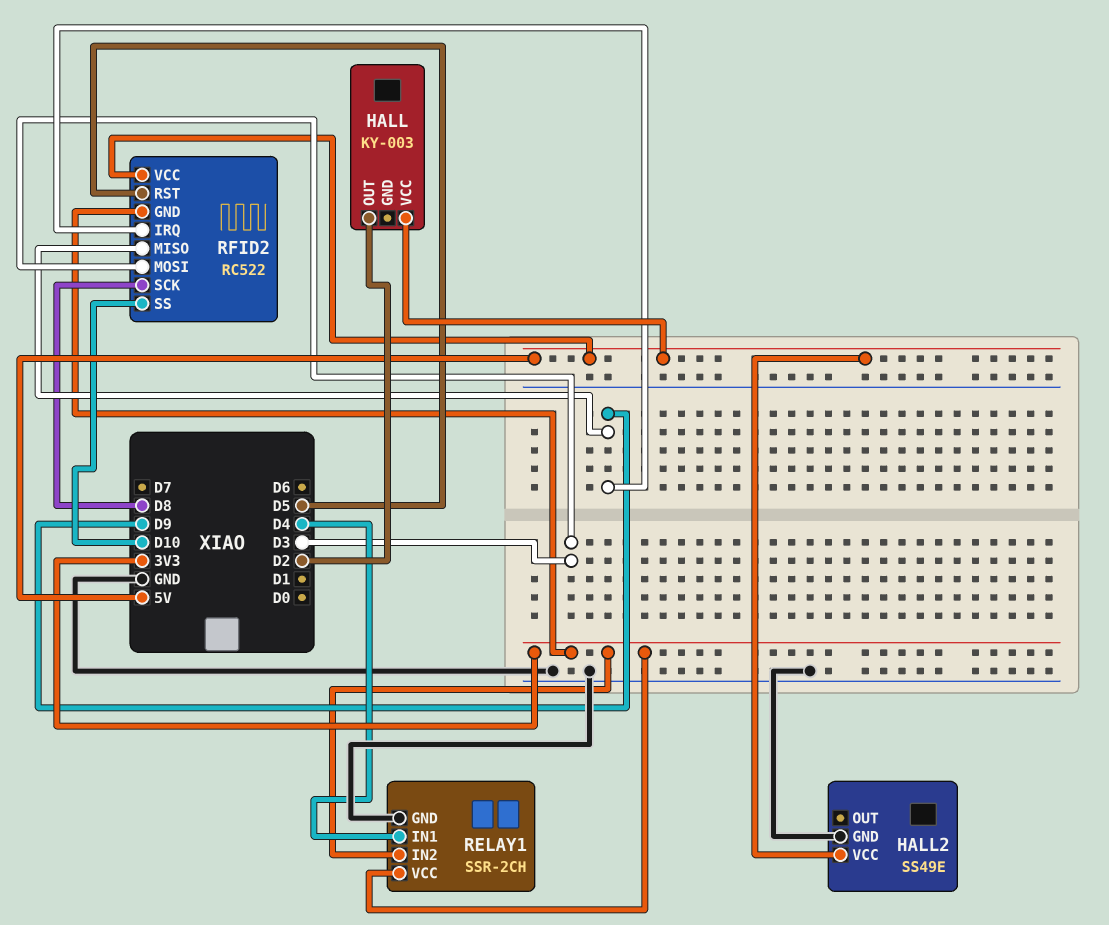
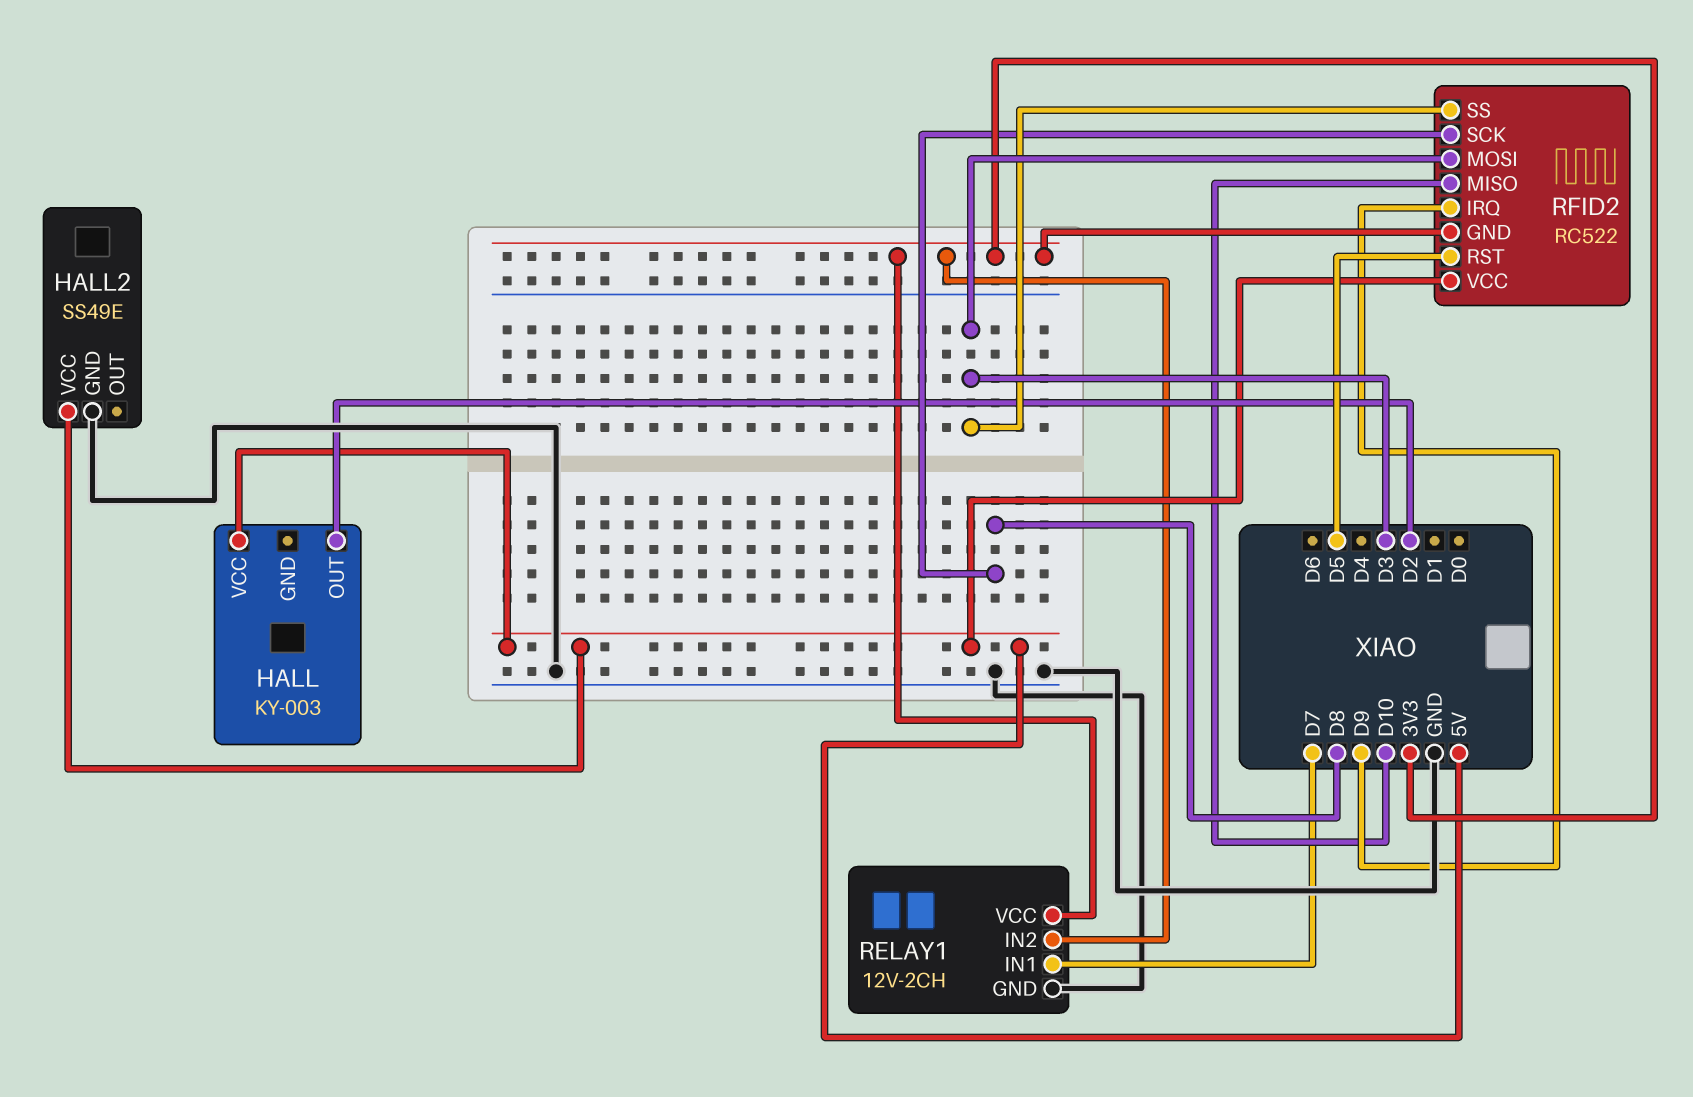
RELAY1: SSR-2CH -> 12V-2CH
RELAY1 pin IN1: D4 -> D7
RFID2 pin MISO: D9 -> D10
RFID2 pin SS: D10 -> D3

